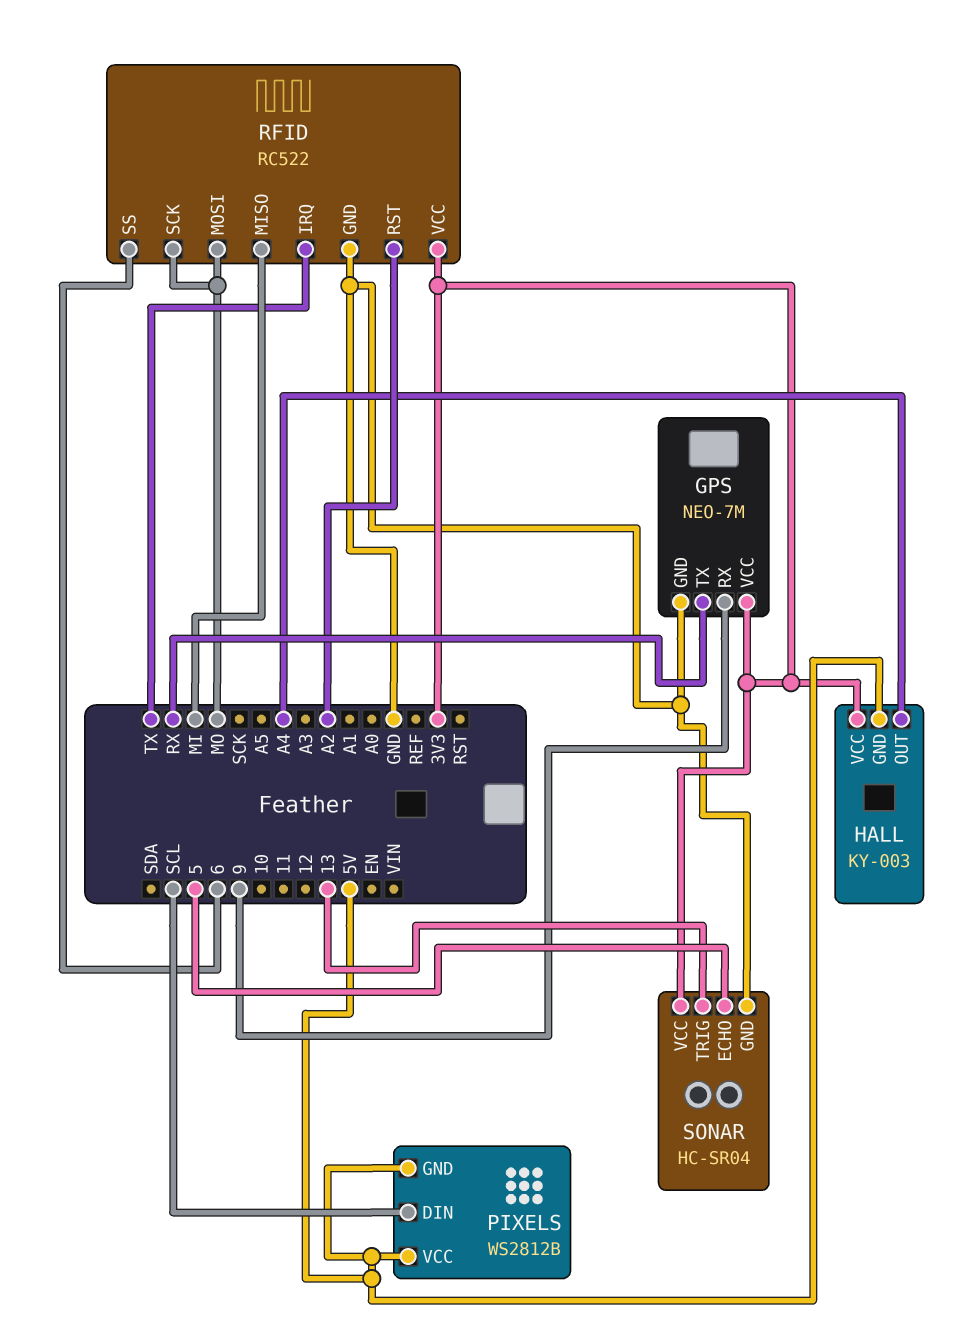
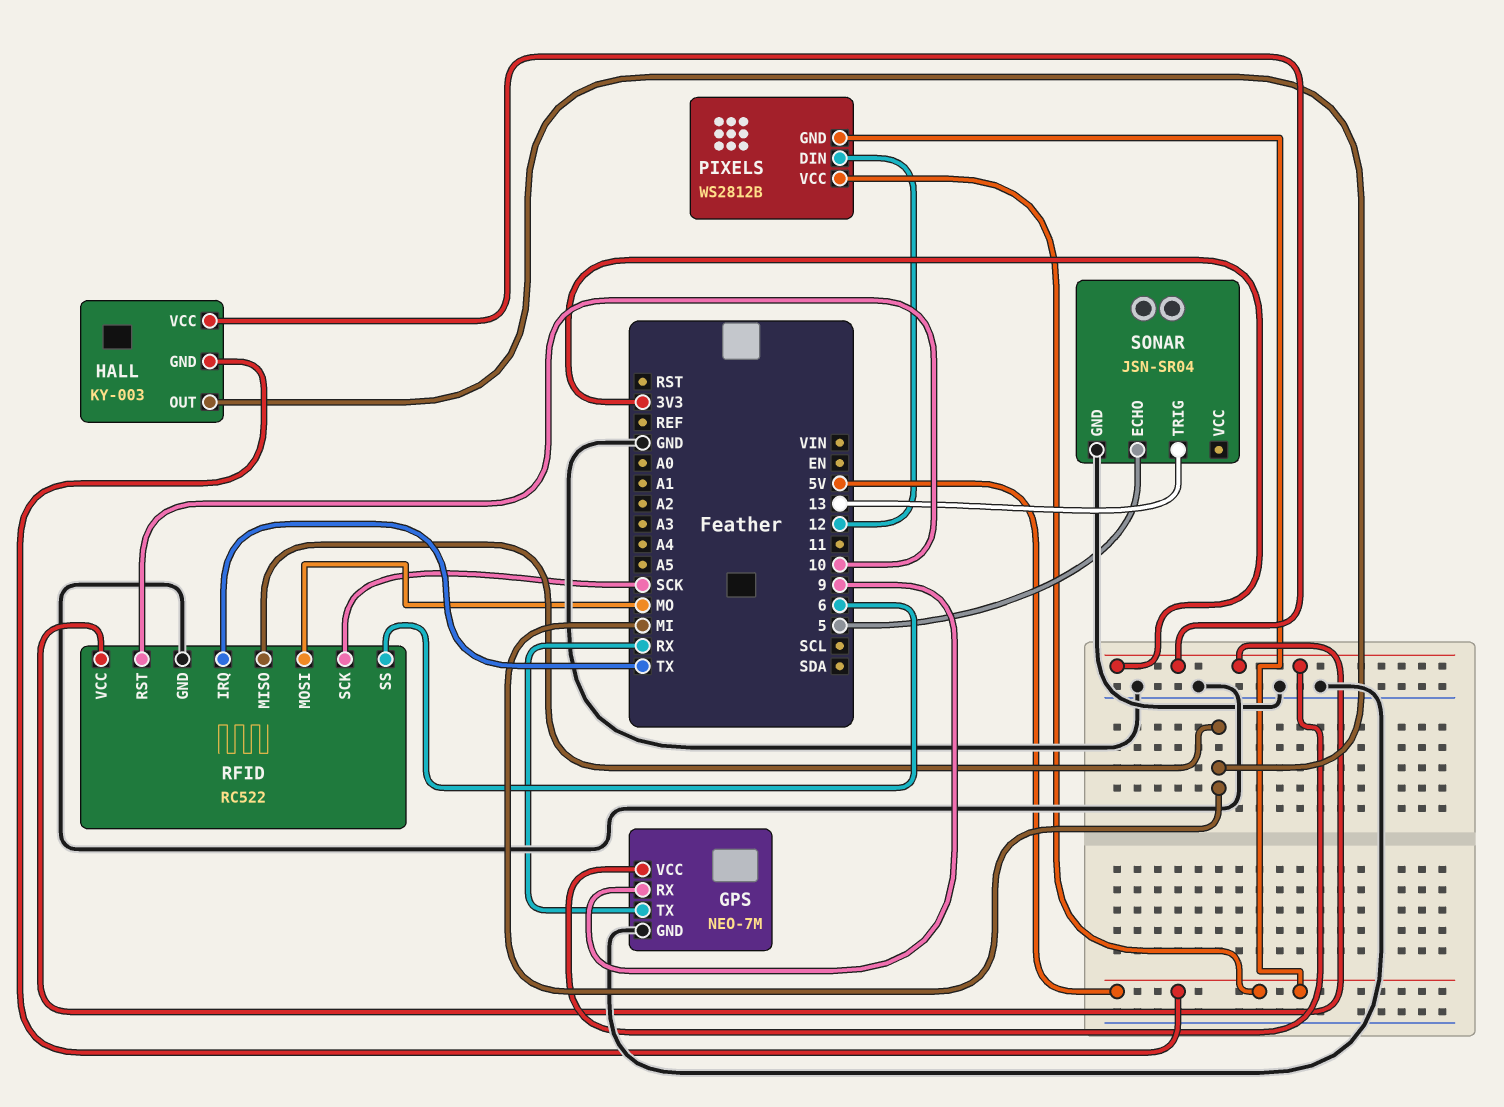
HALL pin OUT: A4 -> MI
PIXELS pin DIN: SCL -> 12
RFID pin RST: A2 -> 10
RFID pin SCK: MO -> SCK
SONAR: HC-SR04 -> JSN-SR04
SONAR pin VCC: 3V3 -> none

